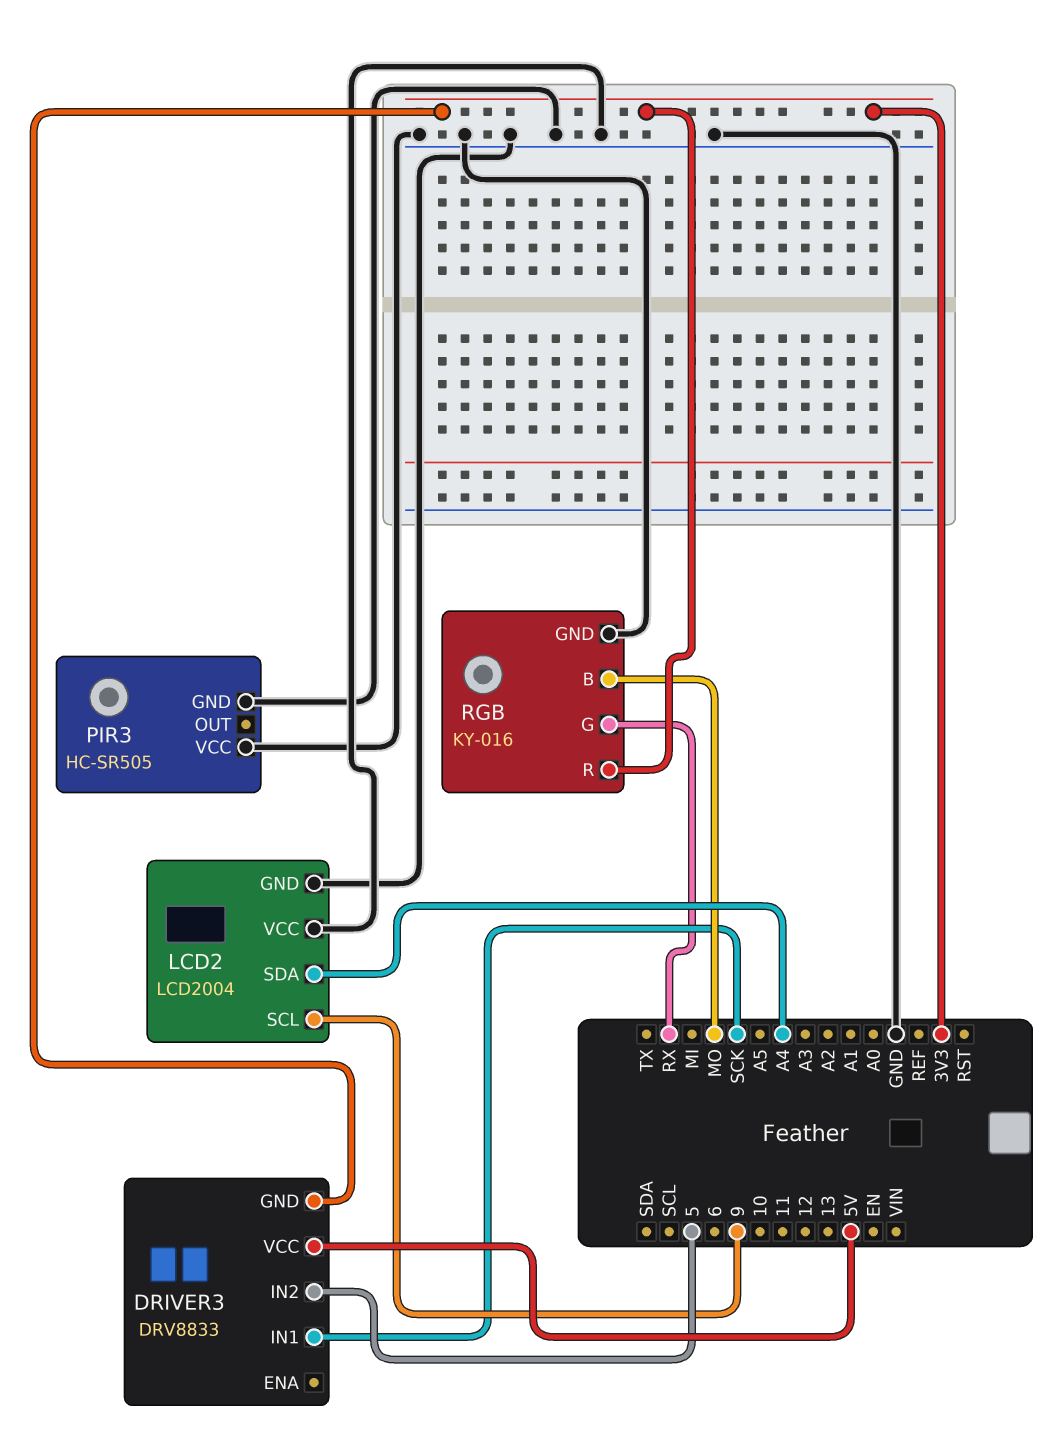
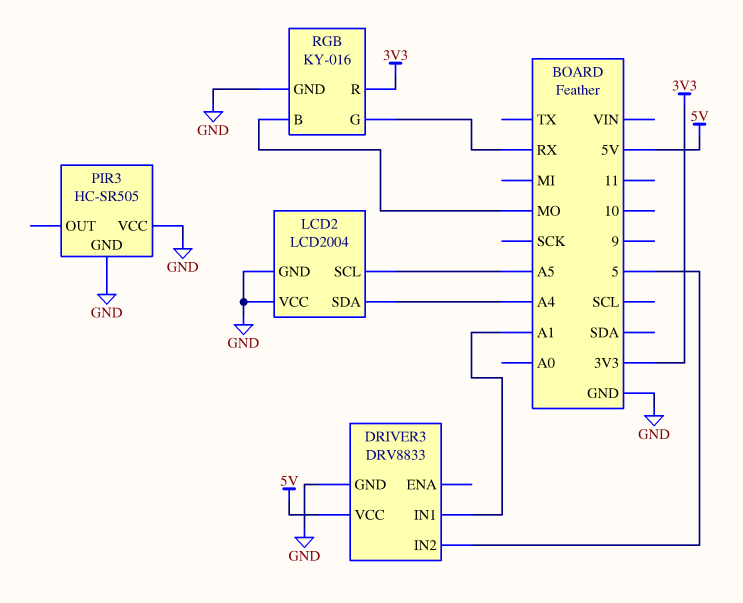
DRIVER3 pin GND: 3V3 -> GND
DRIVER3 pin IN1: SCK -> A1
LCD2 pin SCL: 9 -> A5

